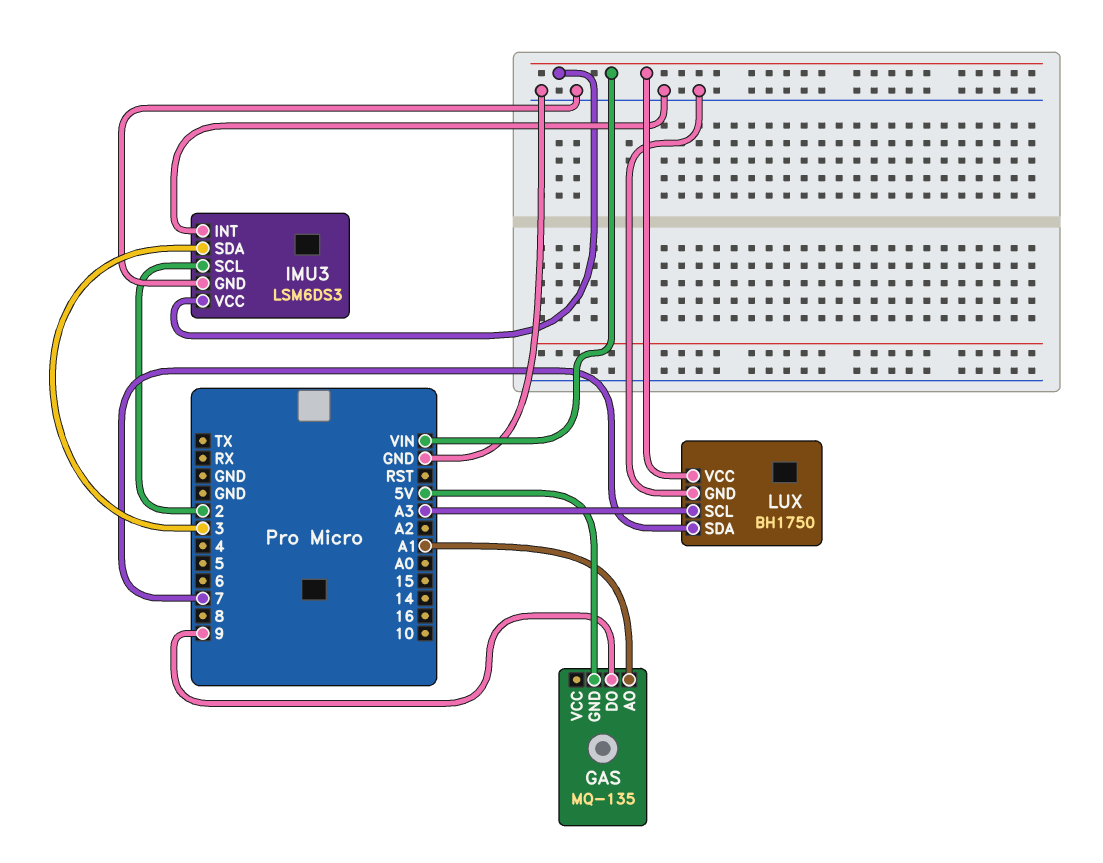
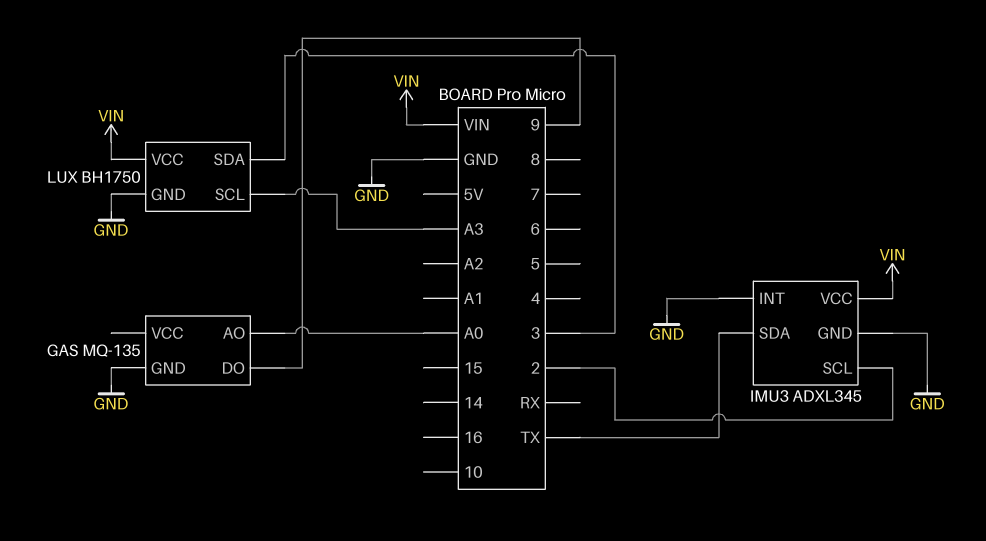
GAS pin AO: A1 -> A0
GAS pin GND: 5V -> GND
IMU3: LSM6DS3 -> ADXL345
IMU3 pin SDA: 3 -> TX
LUX pin SDA: 7 -> 3

